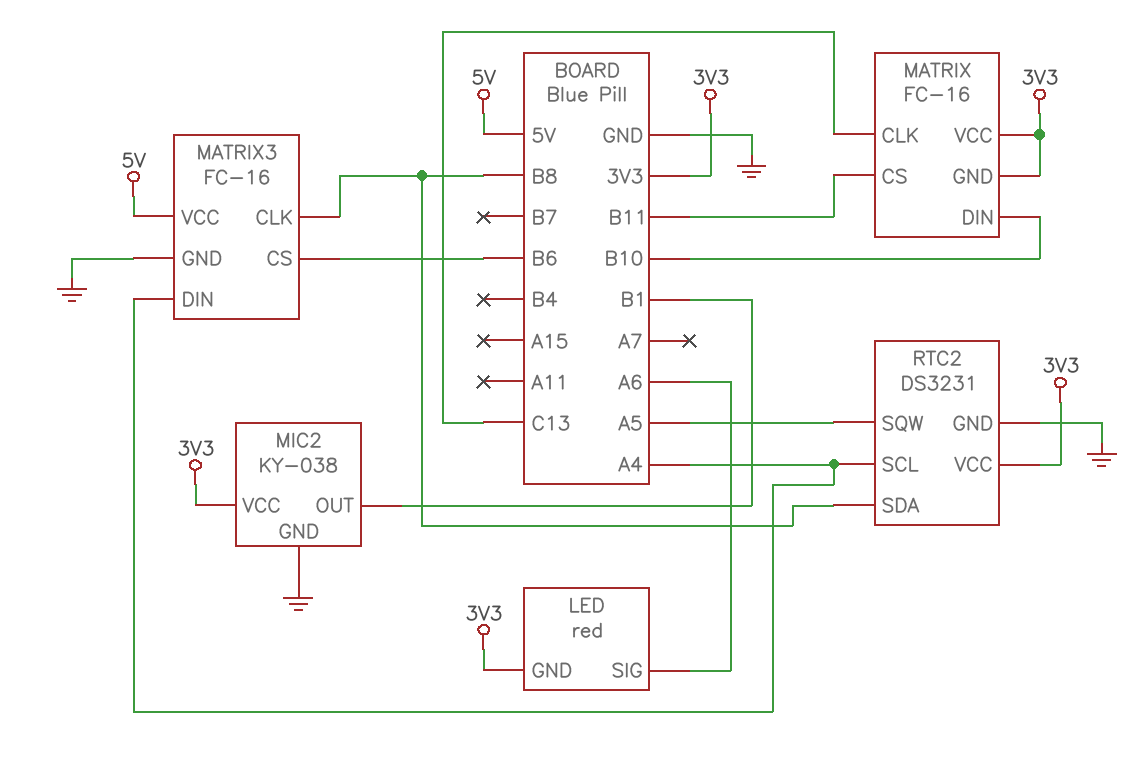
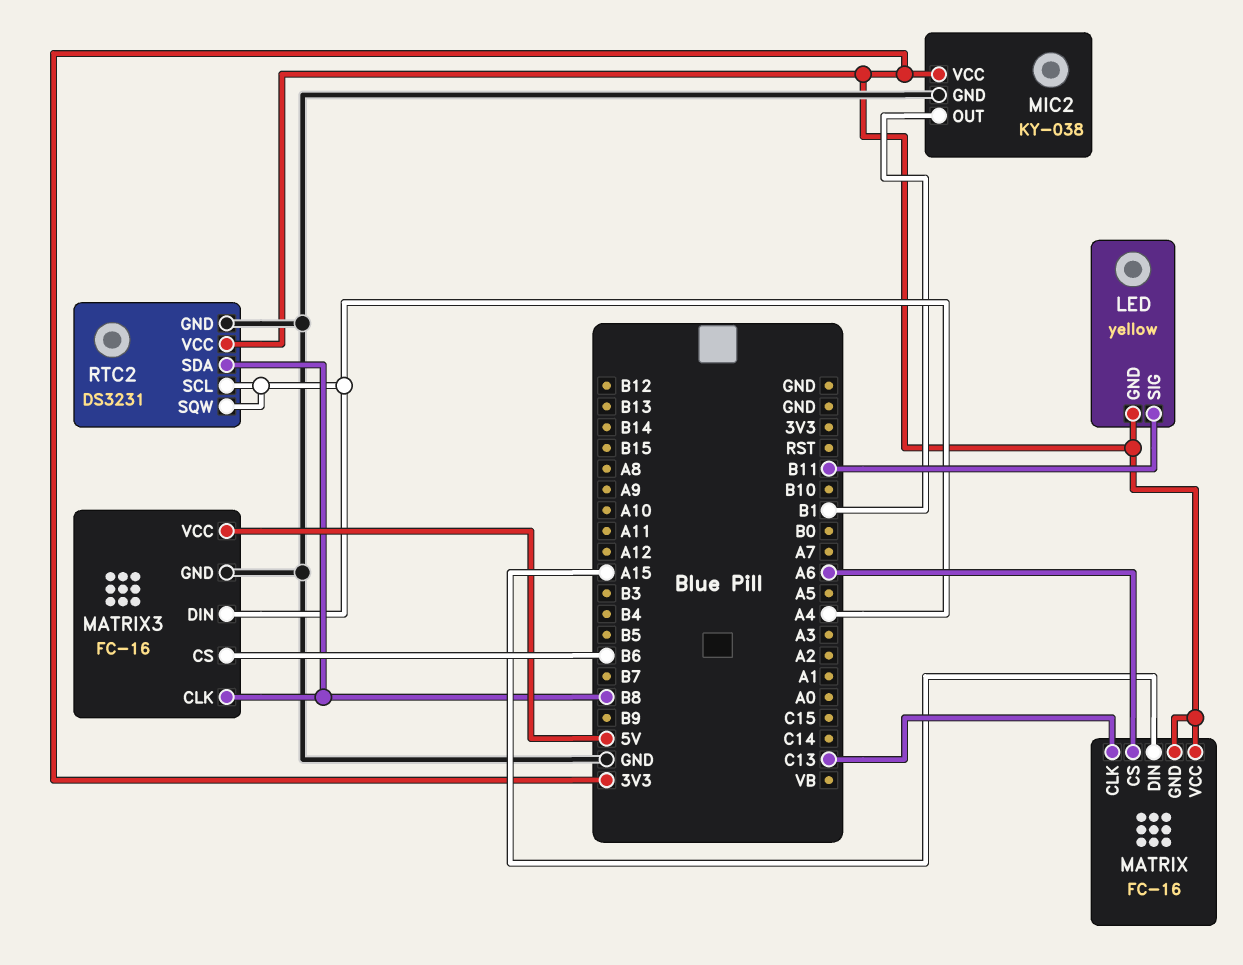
LED: red -> yellow
LED pin SIG: A6 -> B11
MATRIX pin CS: B11 -> A6
MATRIX pin DIN: B10 -> A15
RTC2 pin SQW: A5 -> A4

